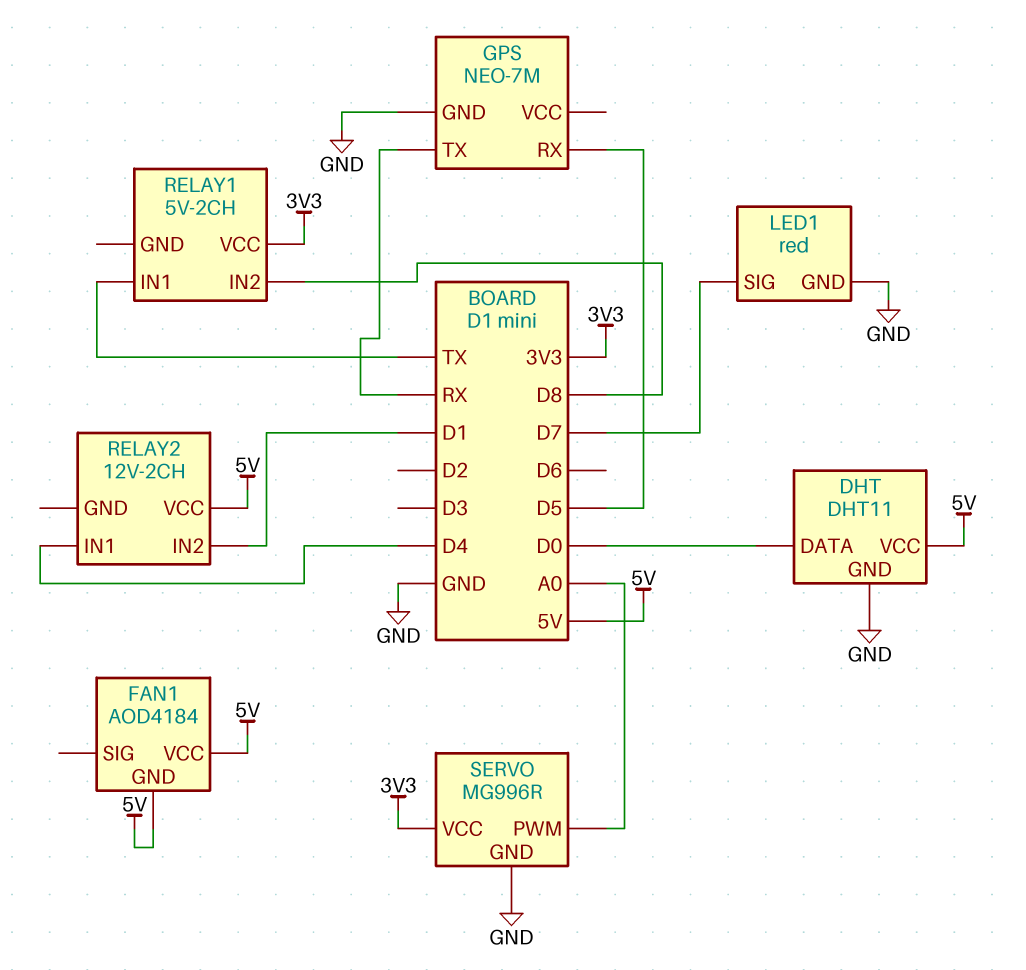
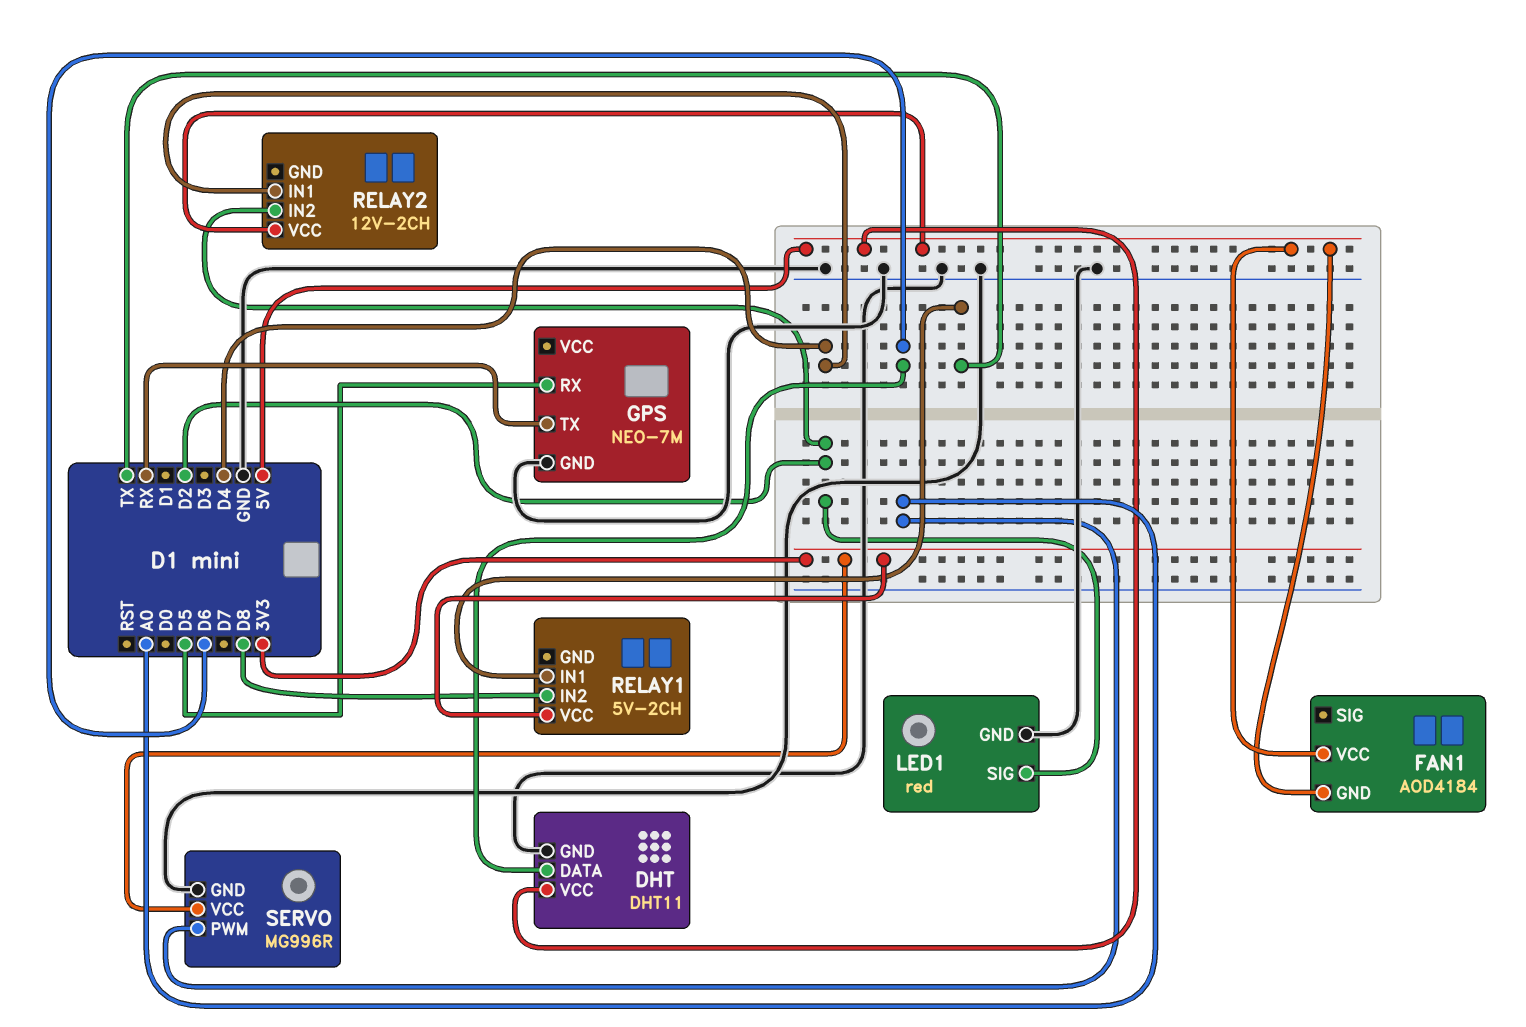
DHT pin DATA: D0 -> D6
LED1 pin SIG: D7 -> D2
RELAY2 pin IN2: D1 -> D2

